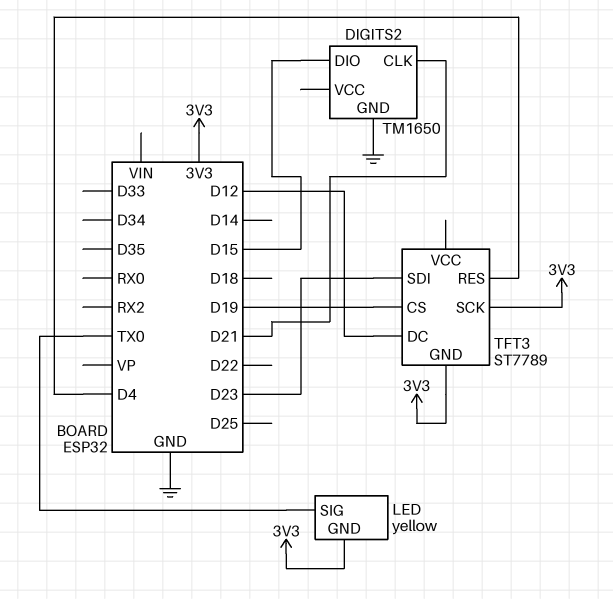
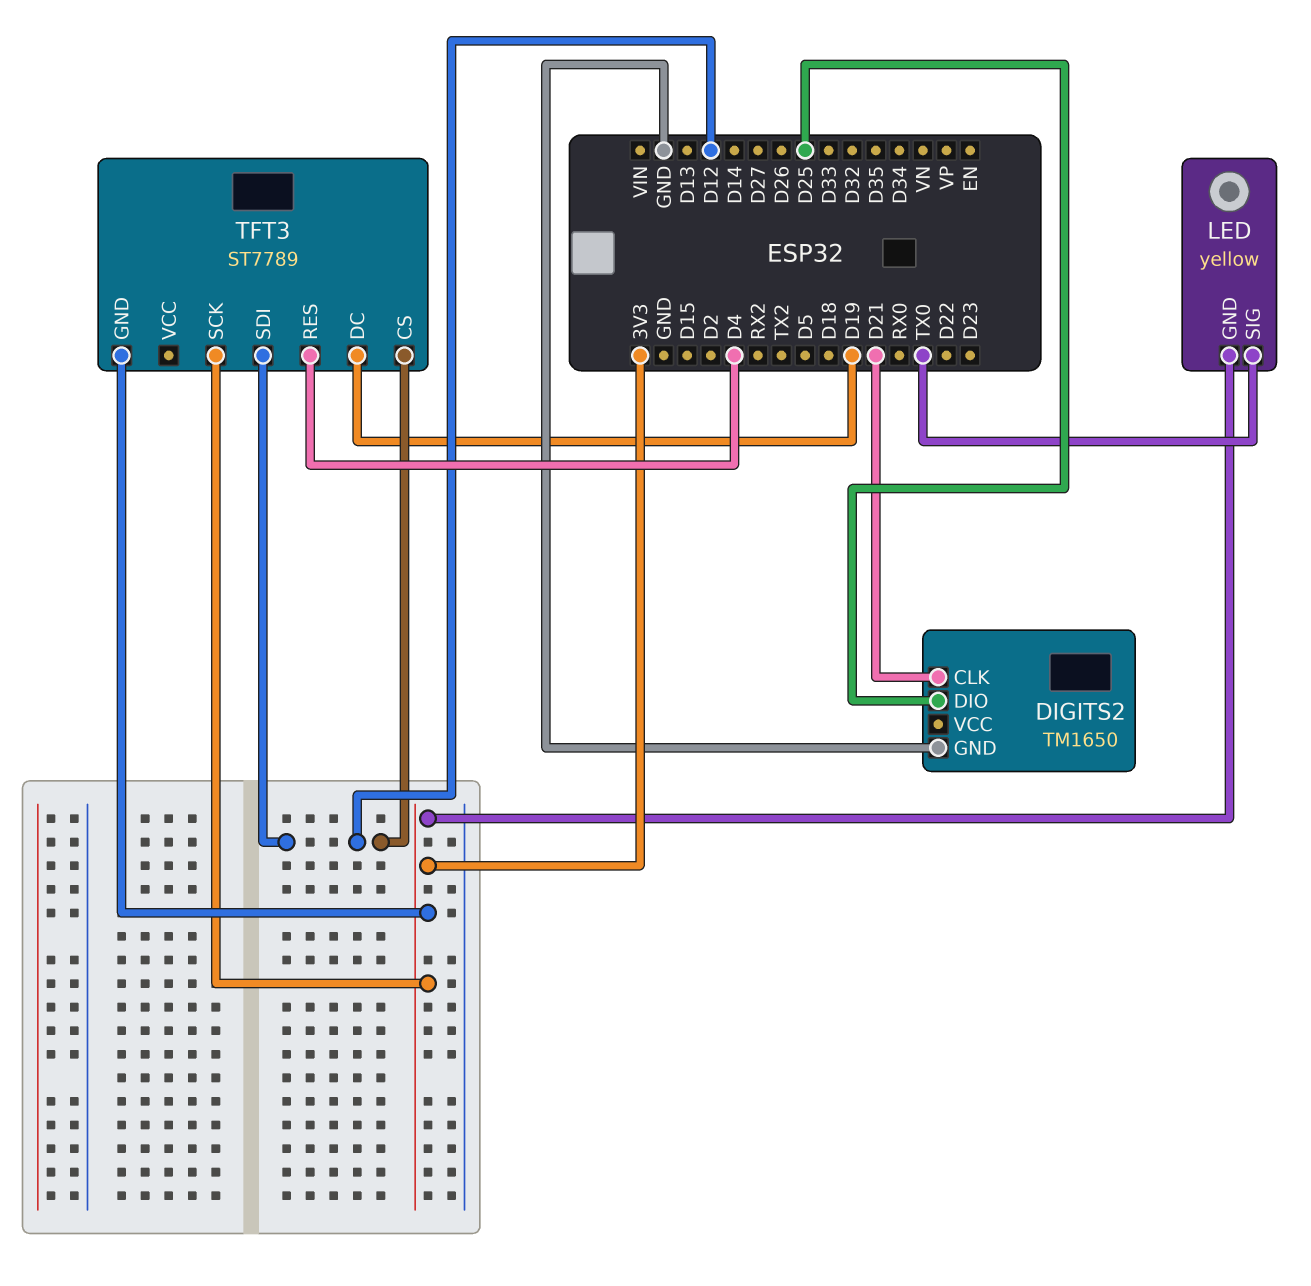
DIGITS2 pin DIO: D15 -> D25
TFT3 pin CS: D19 -> D12
TFT3 pin DC: D12 -> D19
TFT3 pin SDI: D23 -> D12

